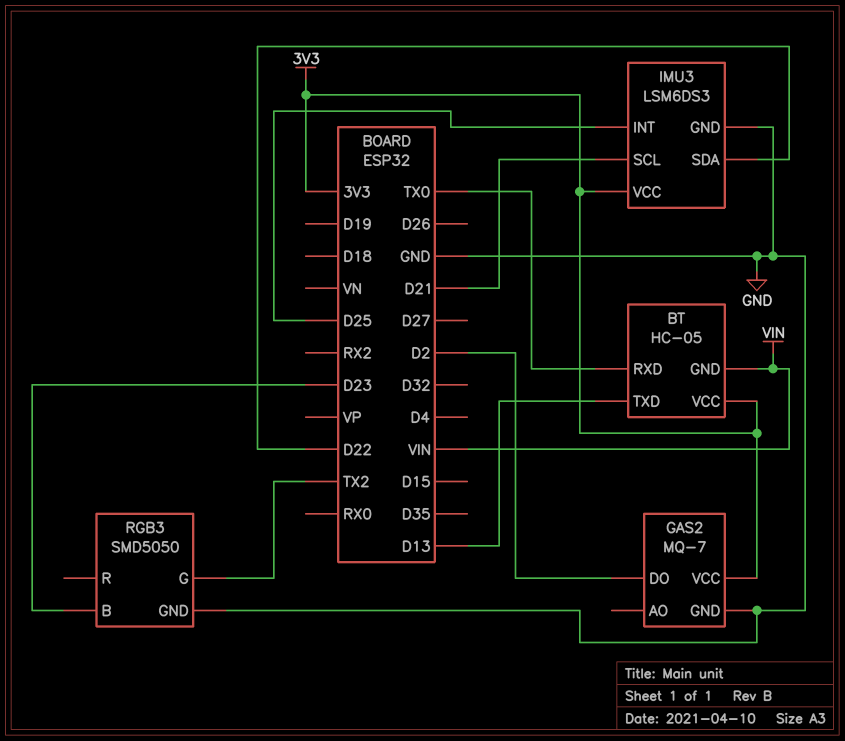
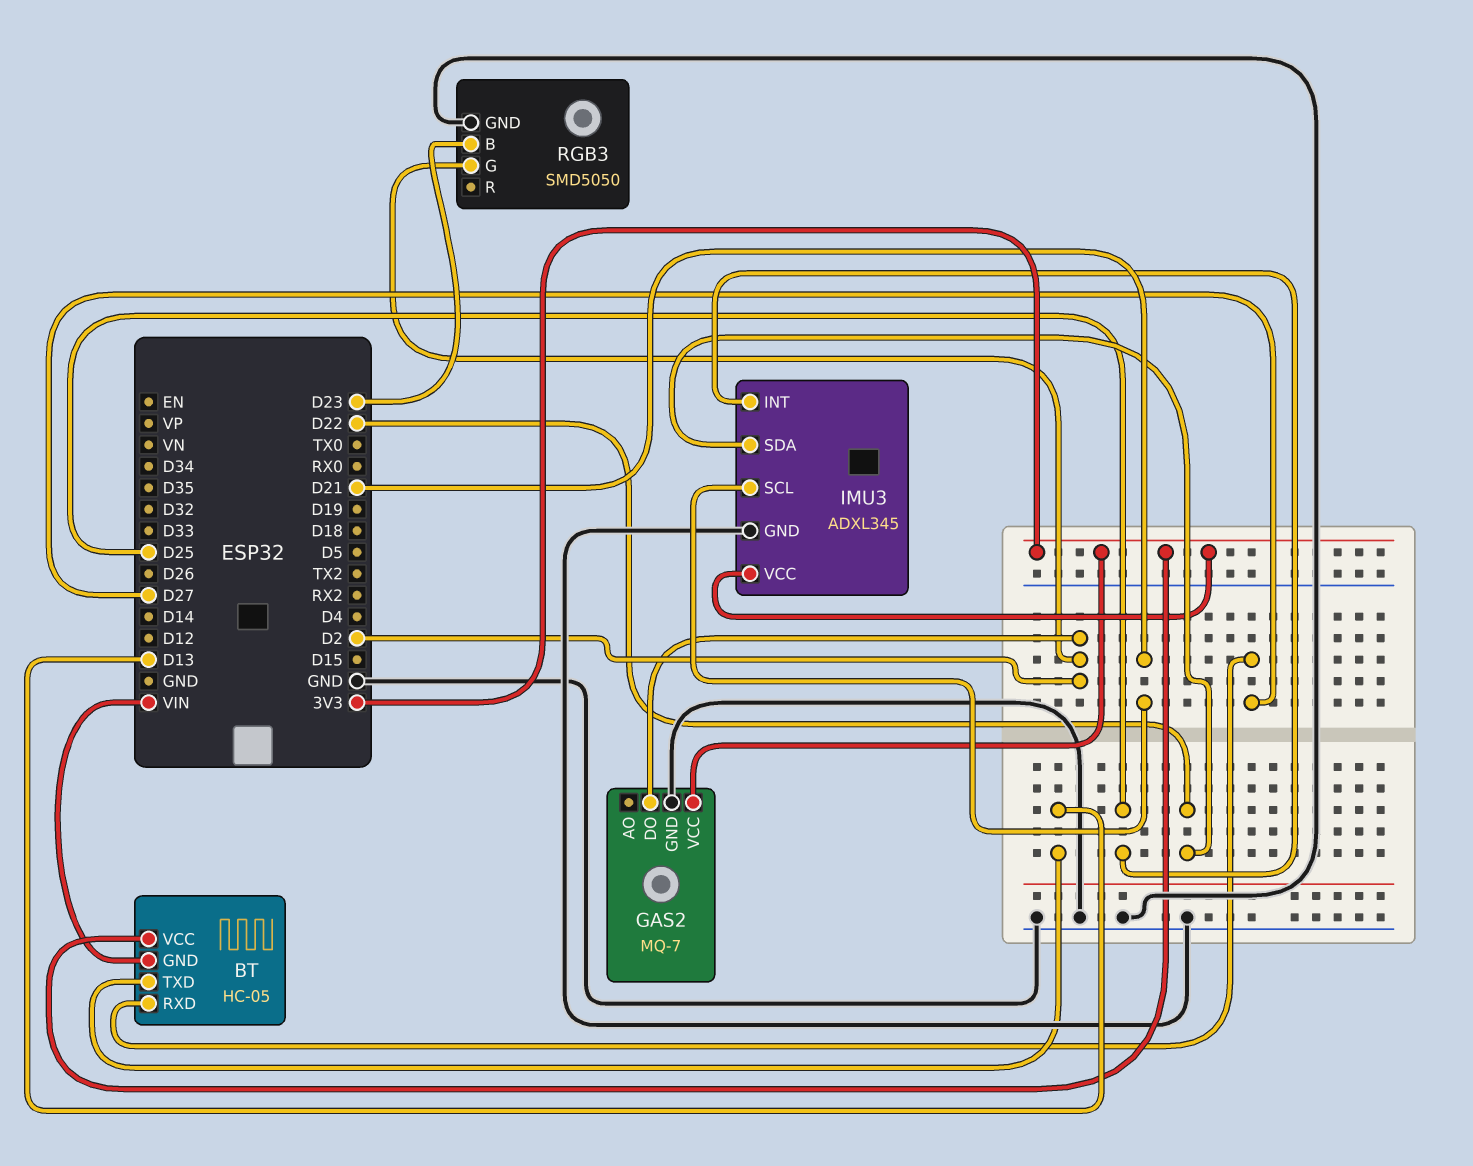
BT pin RXD: TX0 -> D27
IMU3: LSM6DS3 -> ADXL345
RGB3 pin G: TX2 -> D2

